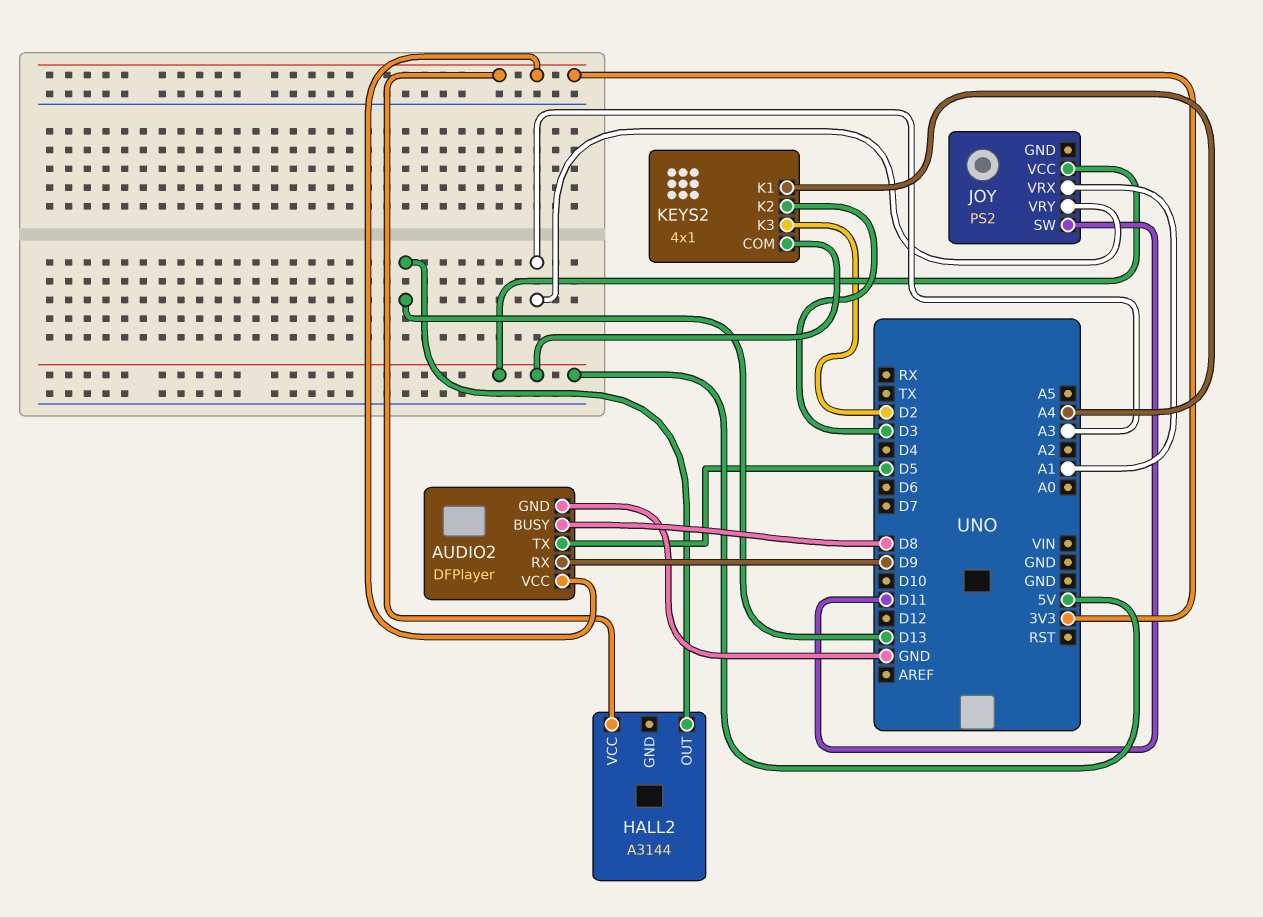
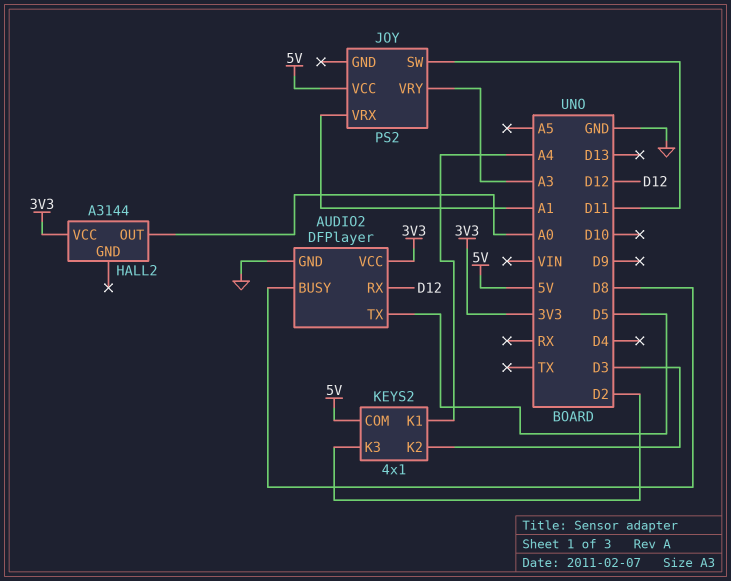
AUDIO2 pin RX: D9 -> D12
HALL2 pin OUT: D13 -> A0

